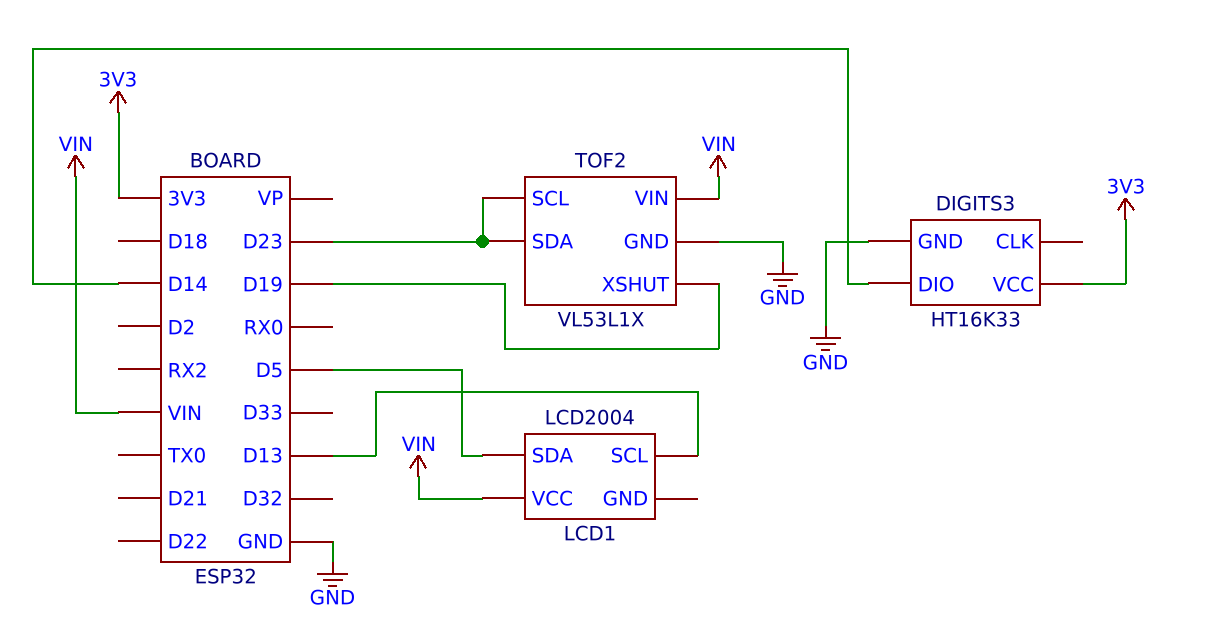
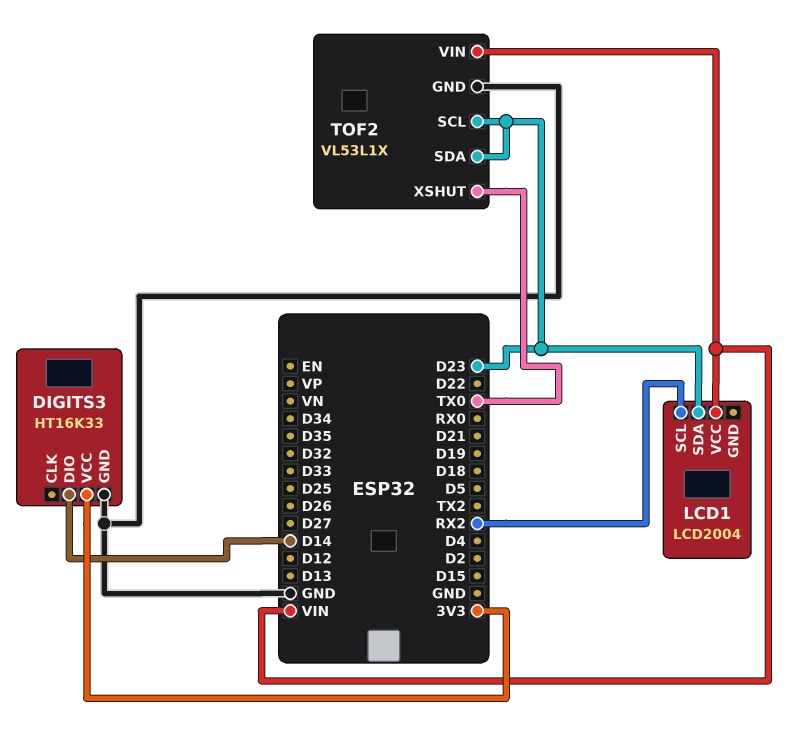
LCD1 pin SCL: D13 -> RX2
LCD1 pin SDA: D5 -> D23
TOF2 pin XSHUT: D19 -> TX0

